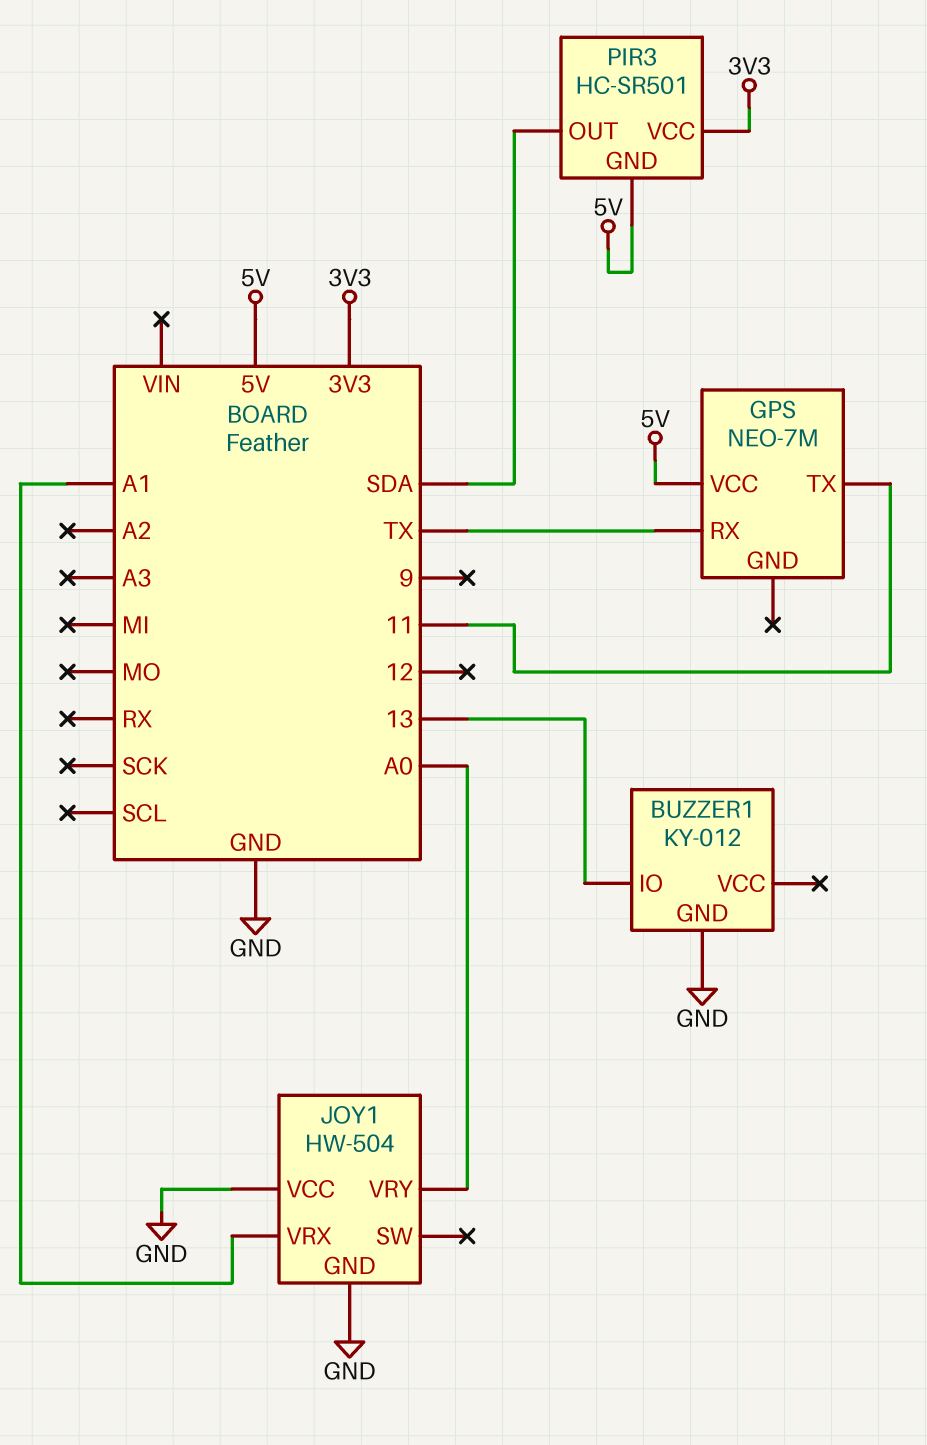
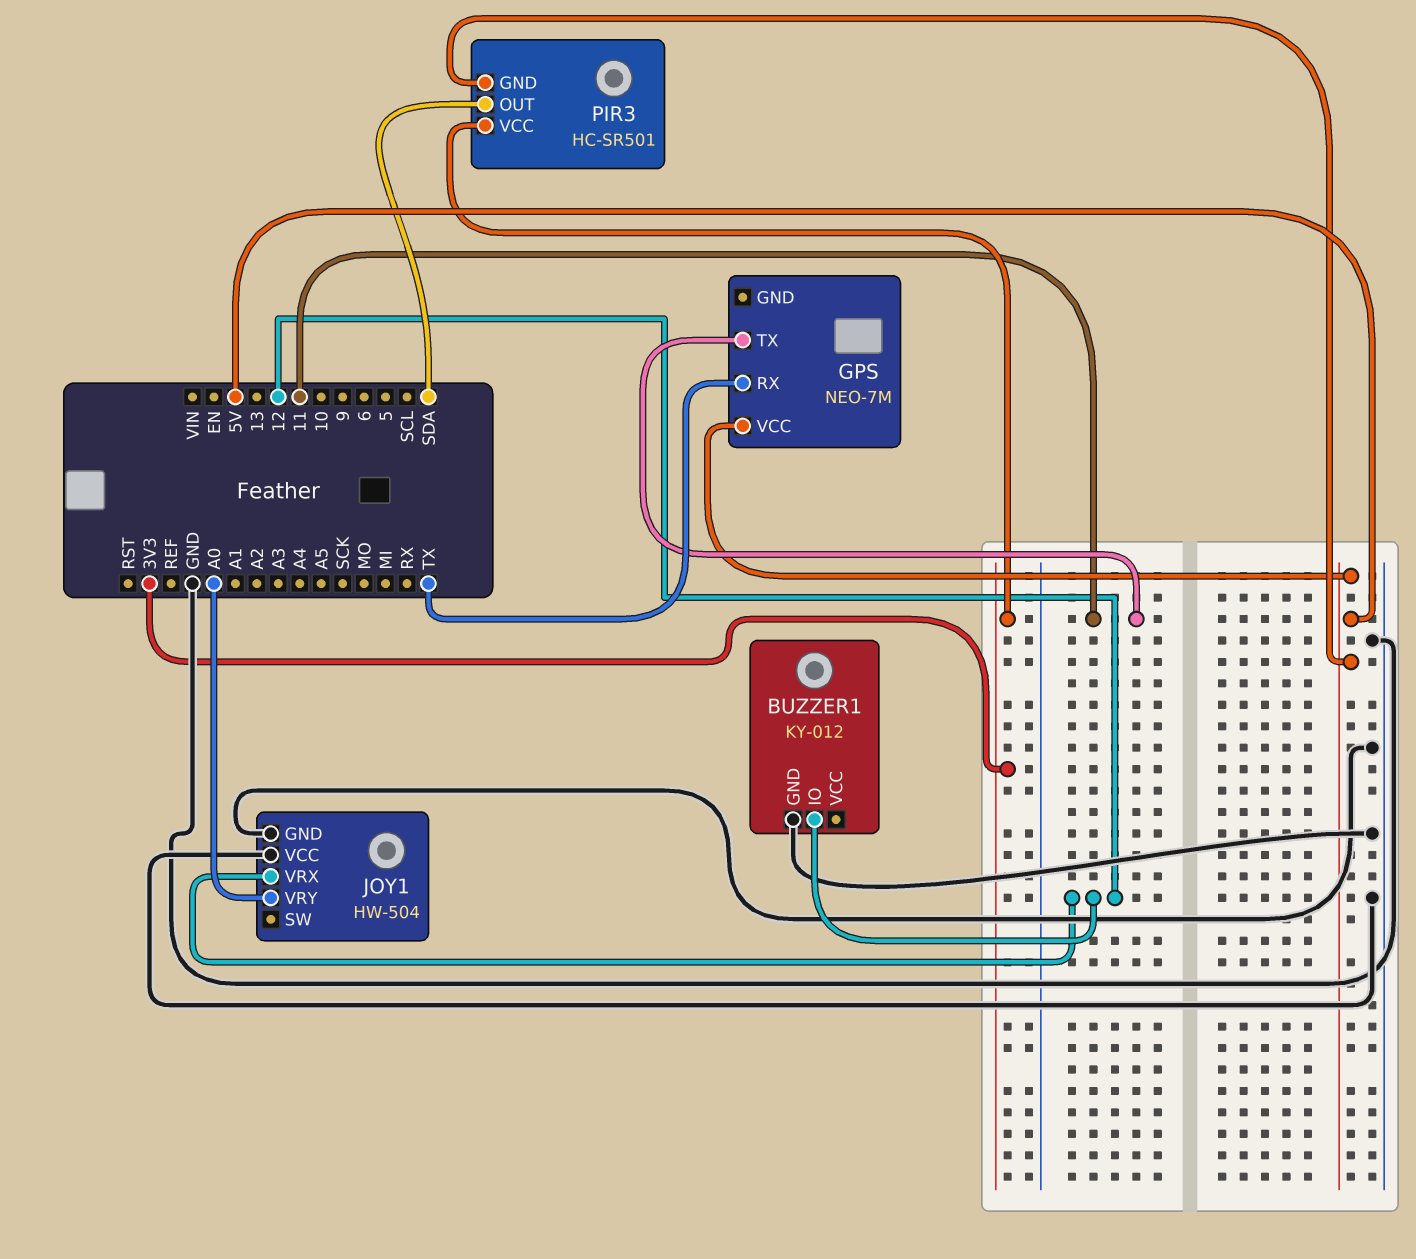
BUZZER1 pin IO: 13 -> 12
JOY1 pin VRX: A1 -> 12

